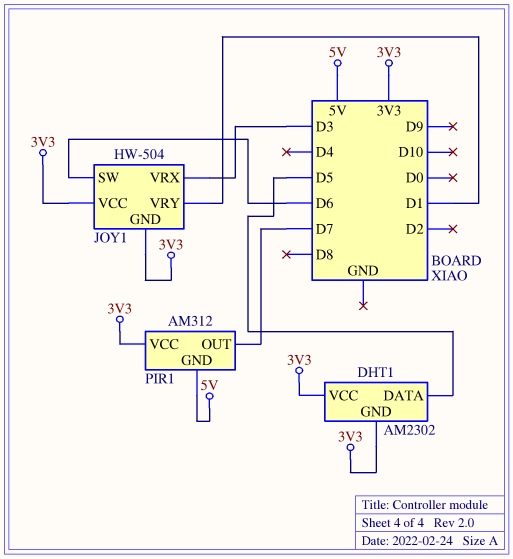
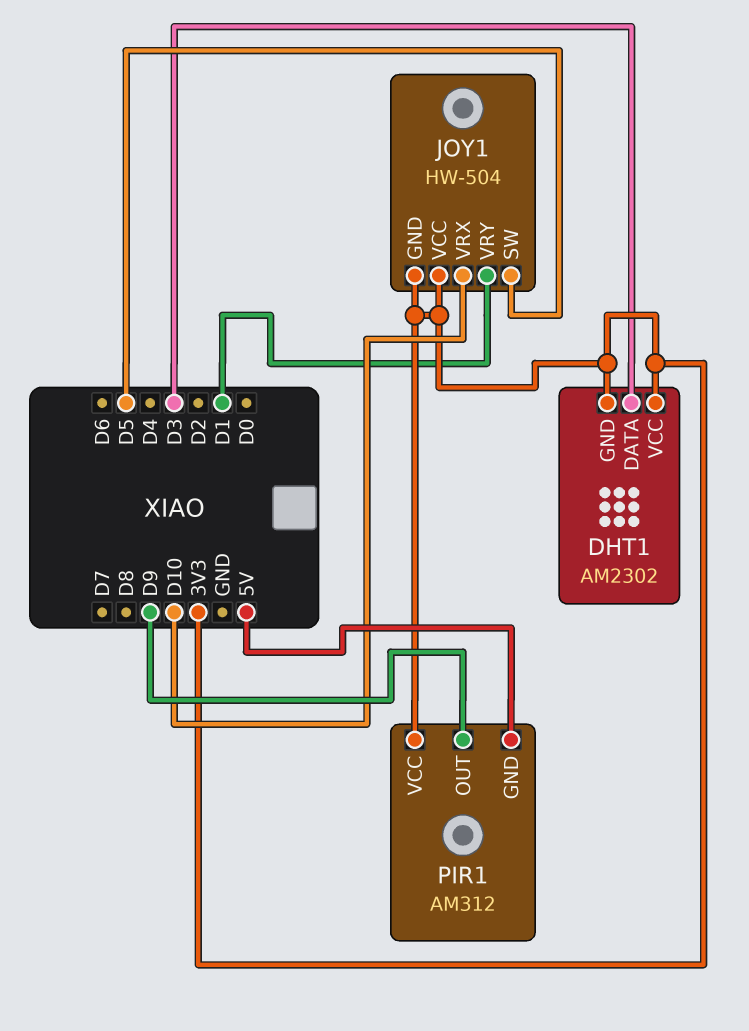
DHT1 pin DATA: D5 -> D3
JOY1 pin SW: D6 -> D5
JOY1 pin VRX: D3 -> D10
PIR1 pin OUT: D7 -> D9

